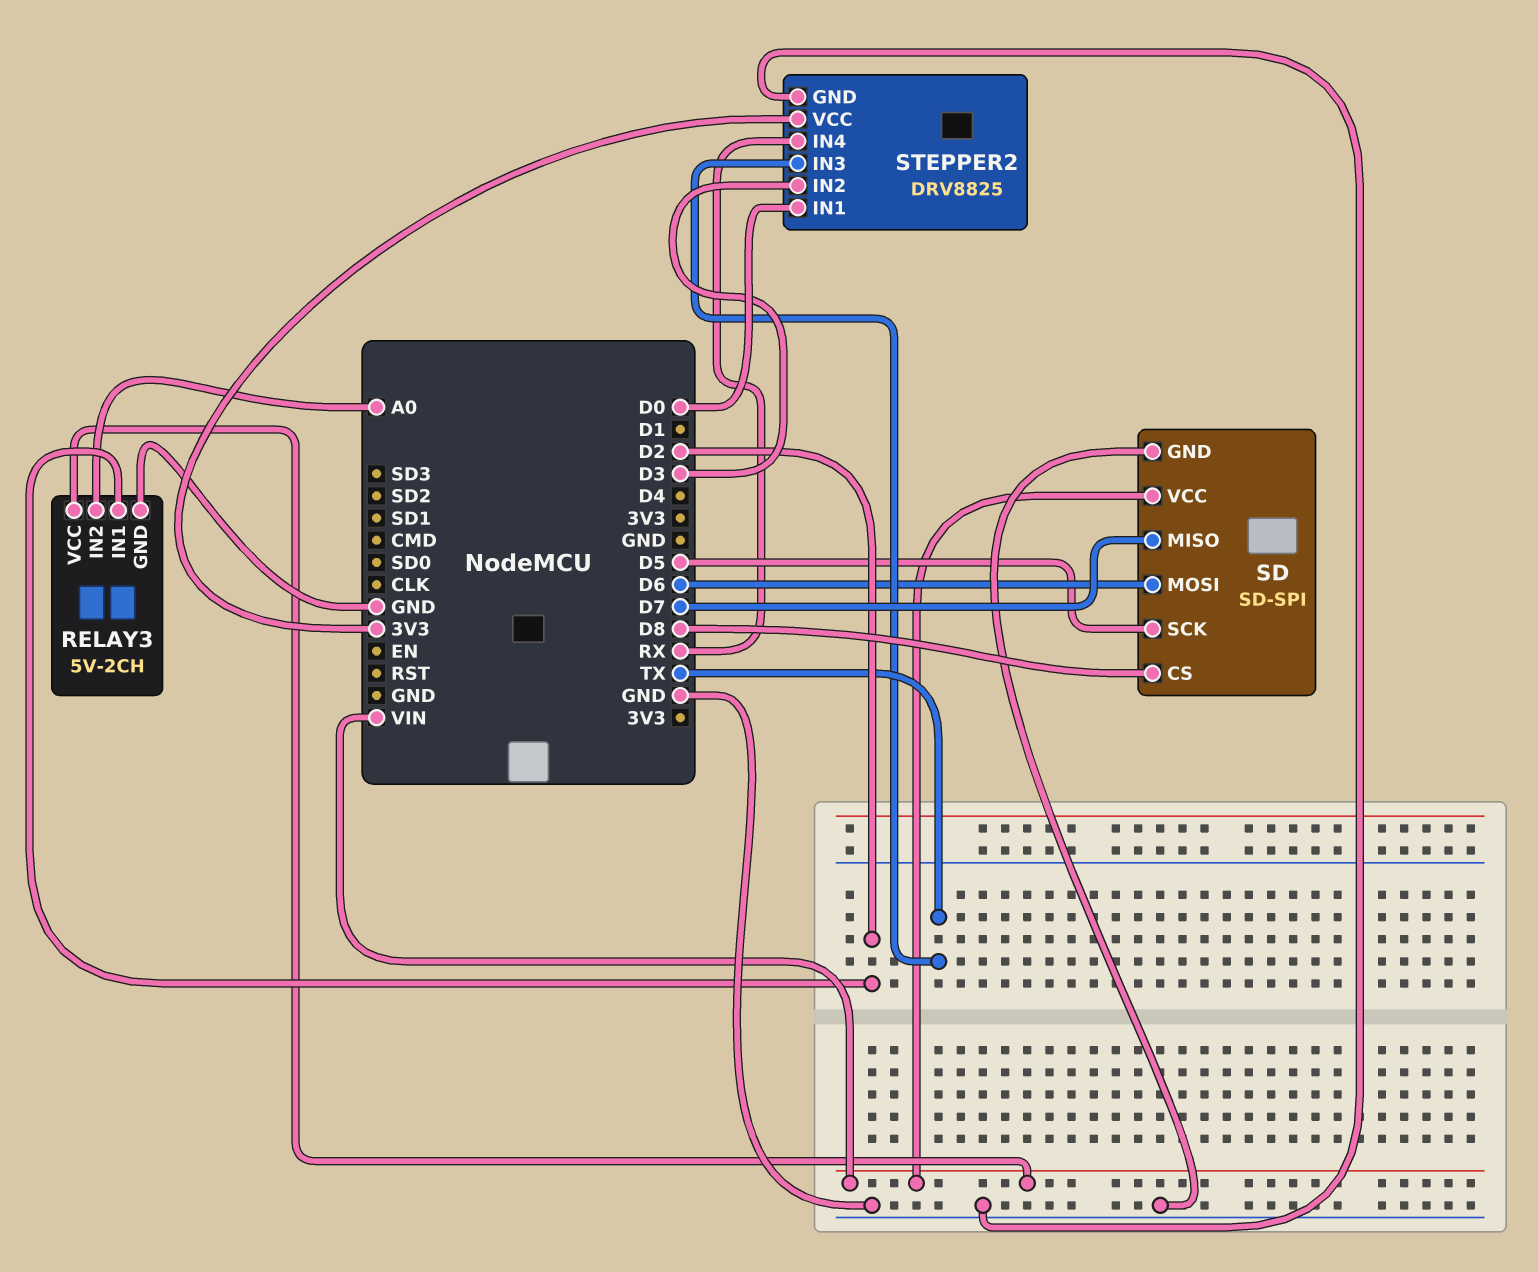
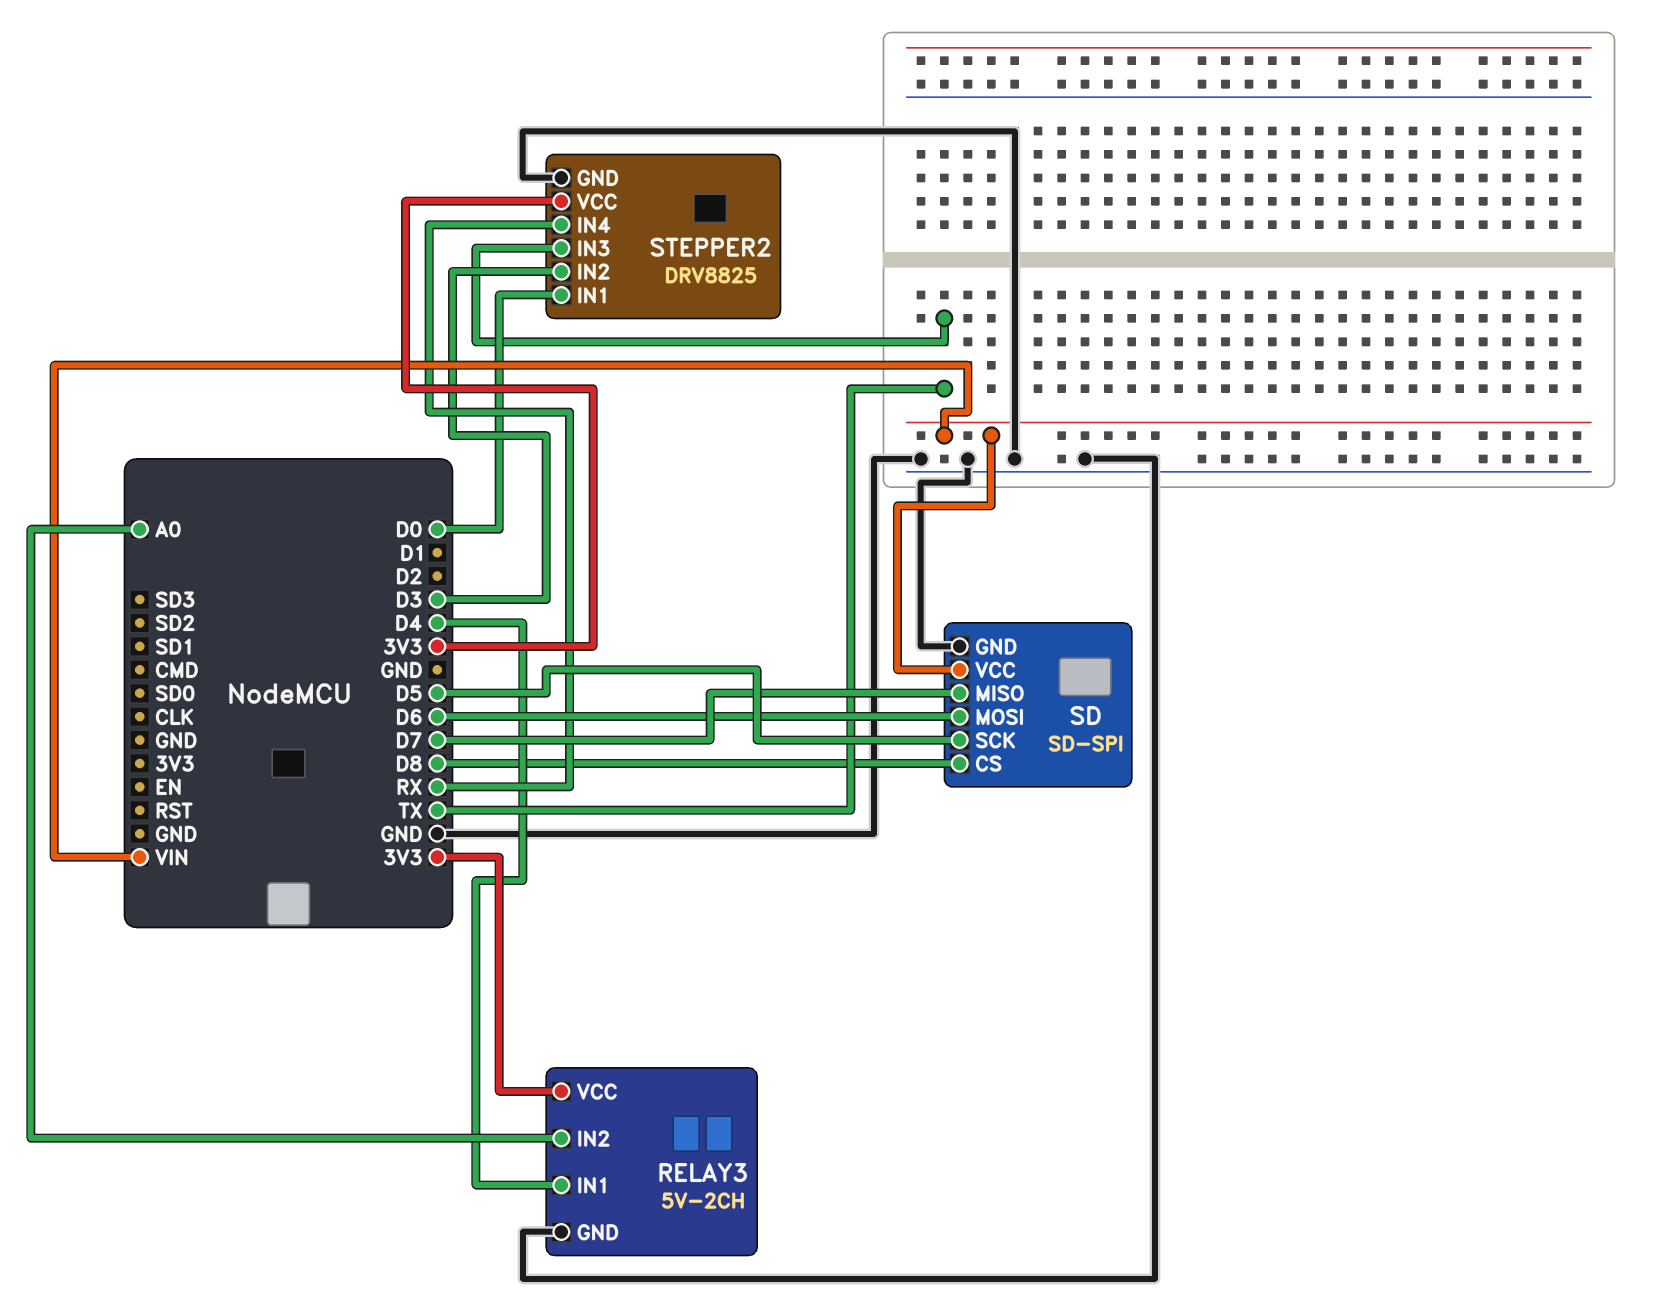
RELAY3 pin IN1: D2 -> D4
RELAY3 pin VCC: VIN -> 3V3

